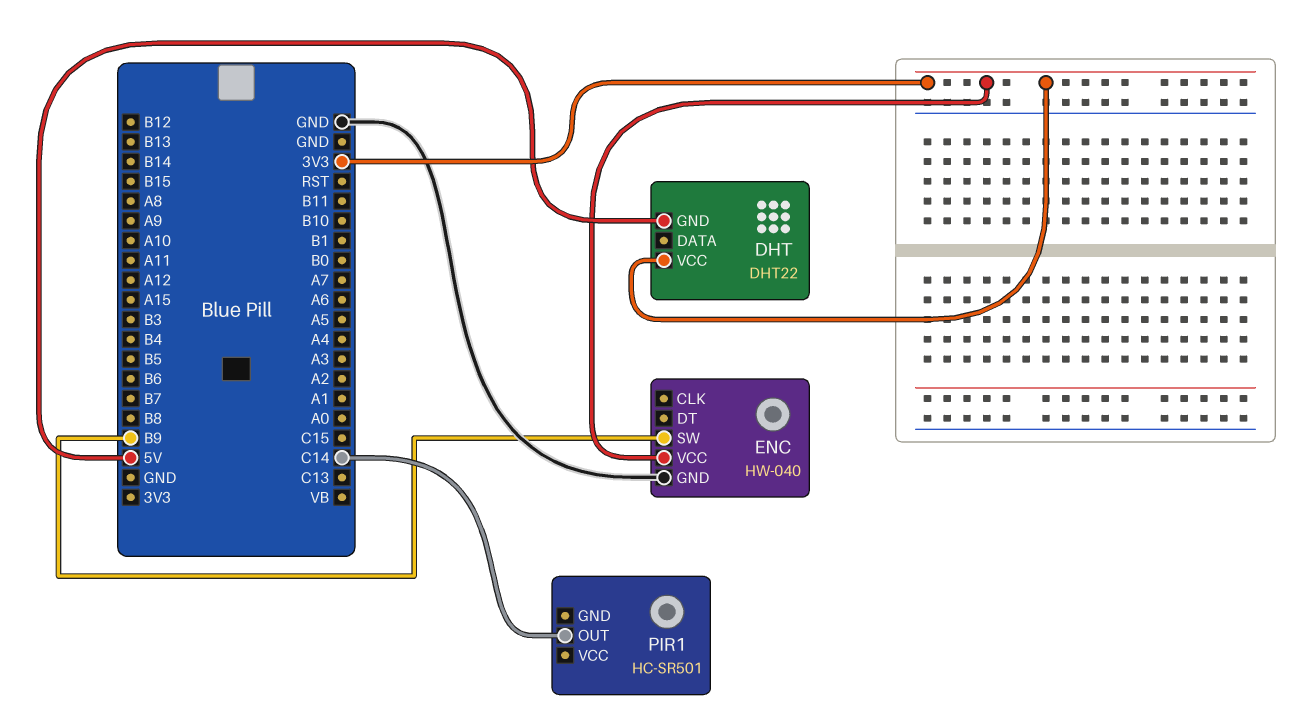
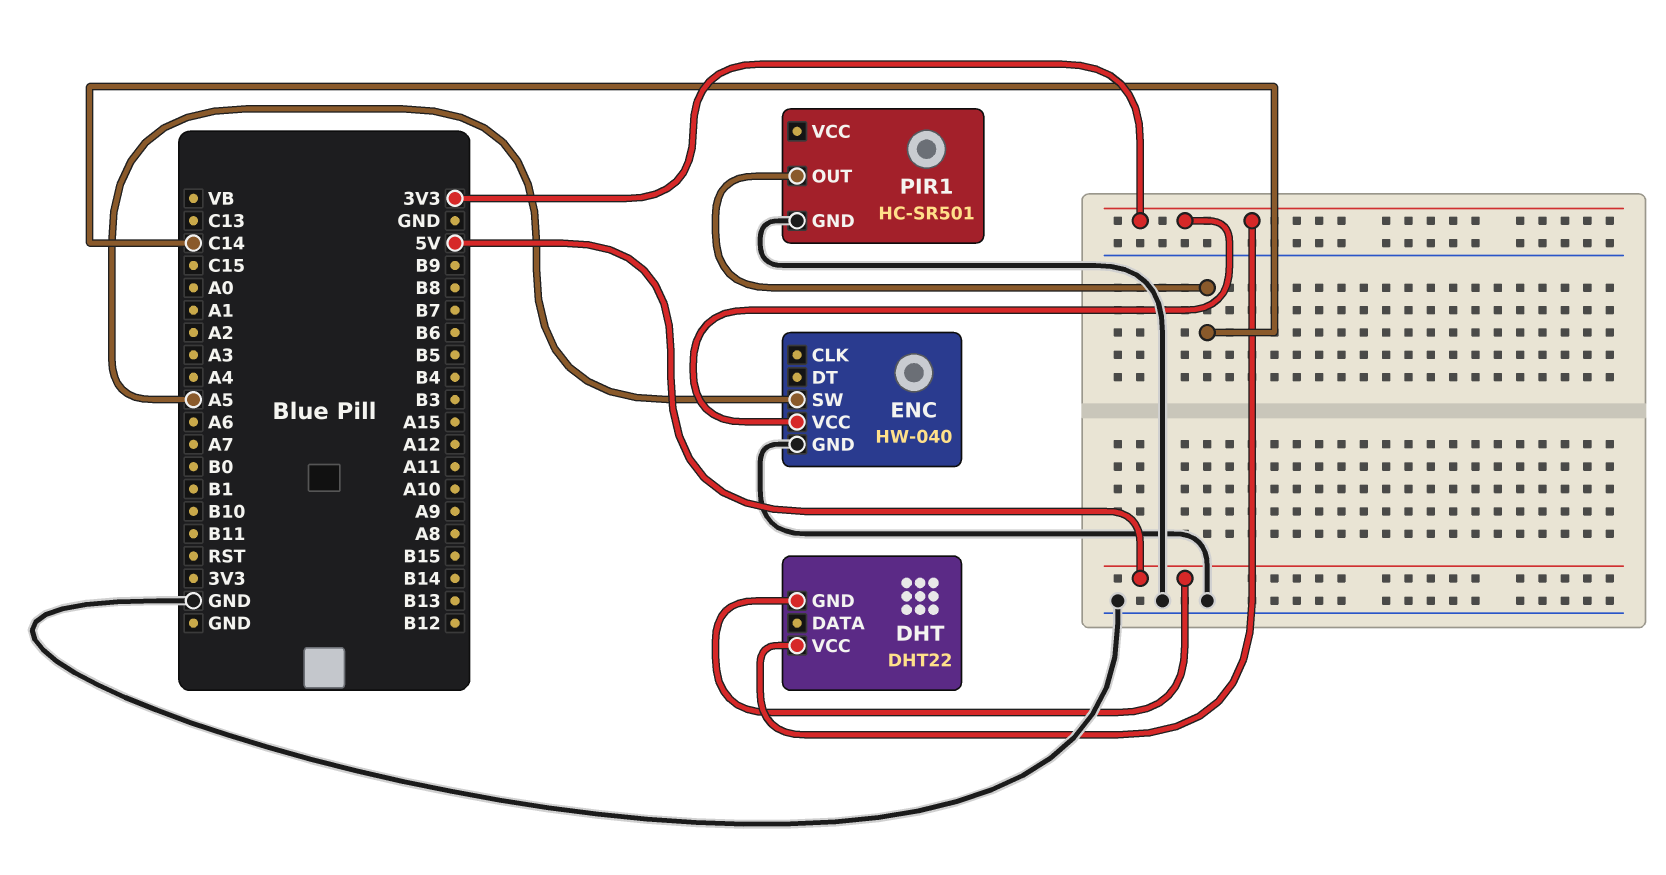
ENC pin SW: B9 -> A5
PIR1 pin GND: none -> GND

